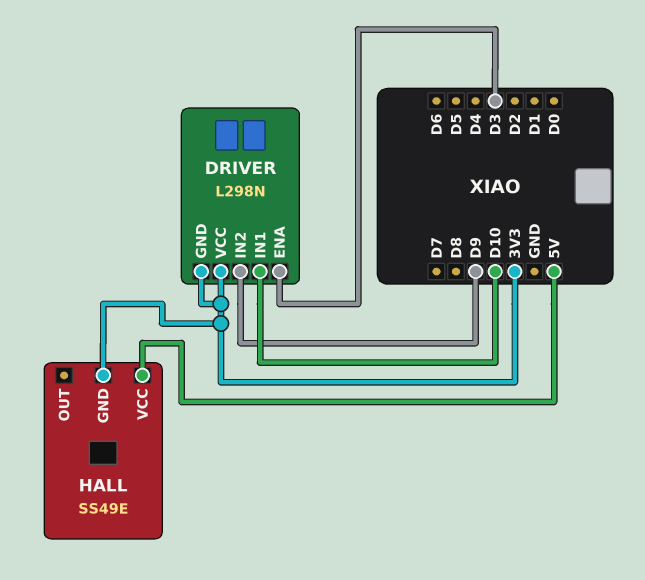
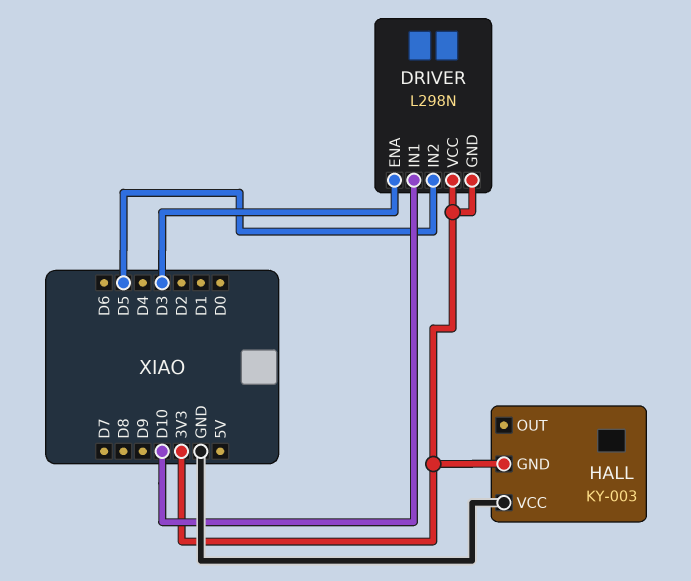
DRIVER pin IN2: D9 -> D5
HALL: SS49E -> KY-003
HALL pin VCC: 5V -> GND

